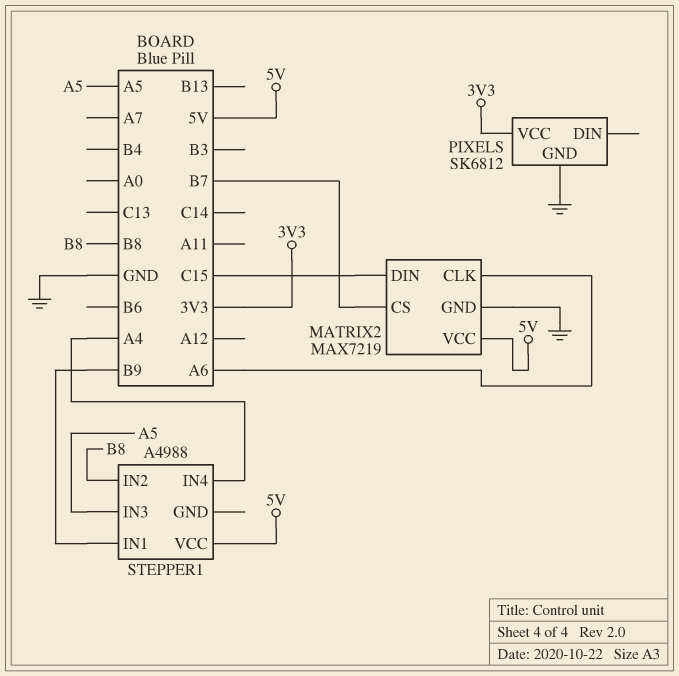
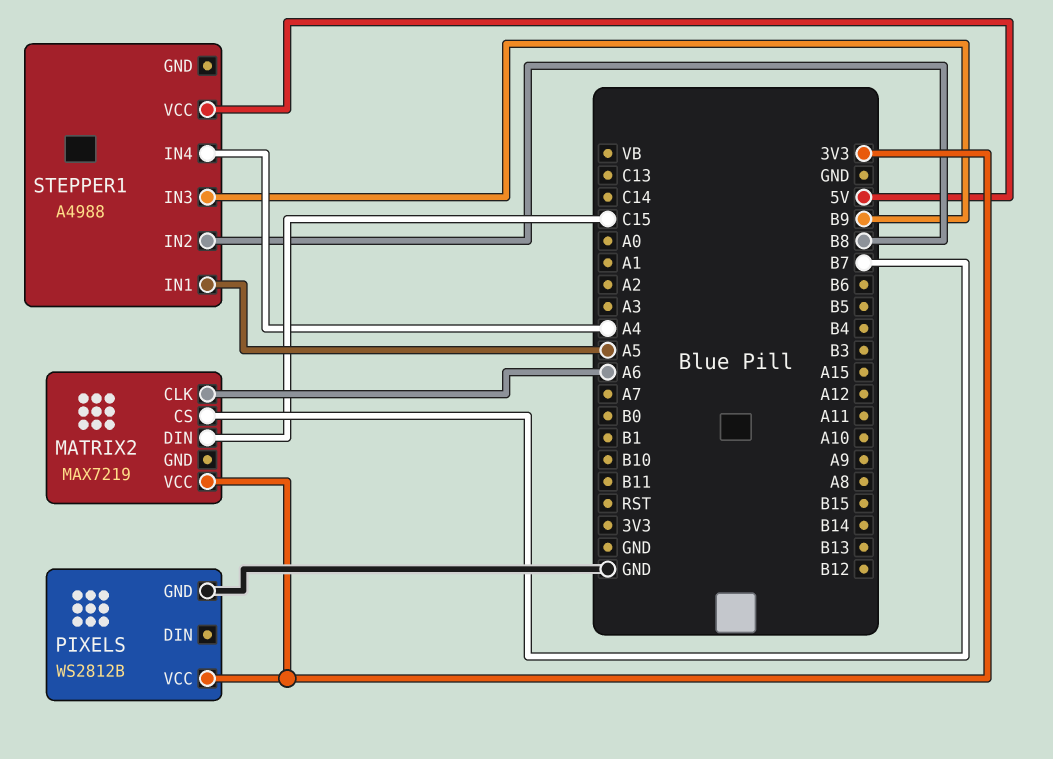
MATRIX2 pin GND: GND -> none
MATRIX2 pin VCC: 5V -> 3V3
PIXELS: SK6812 -> WS2812B
STEPPER1 pin IN1: B9 -> A5
STEPPER1 pin IN3: A5 -> B9

